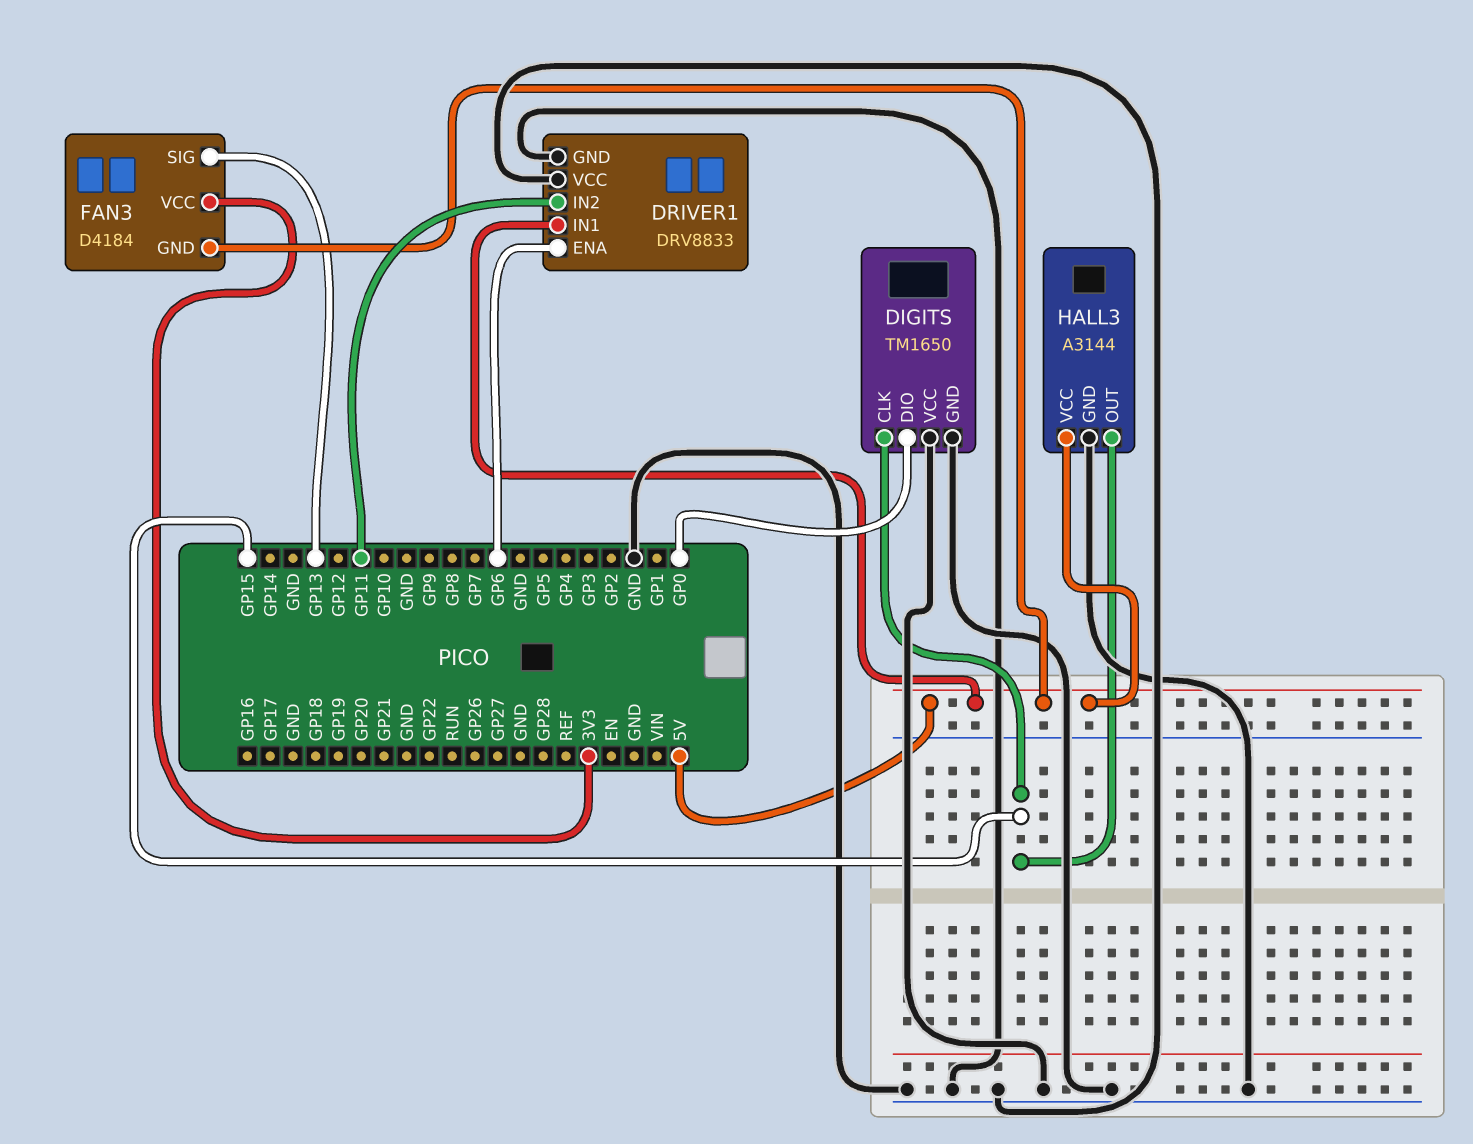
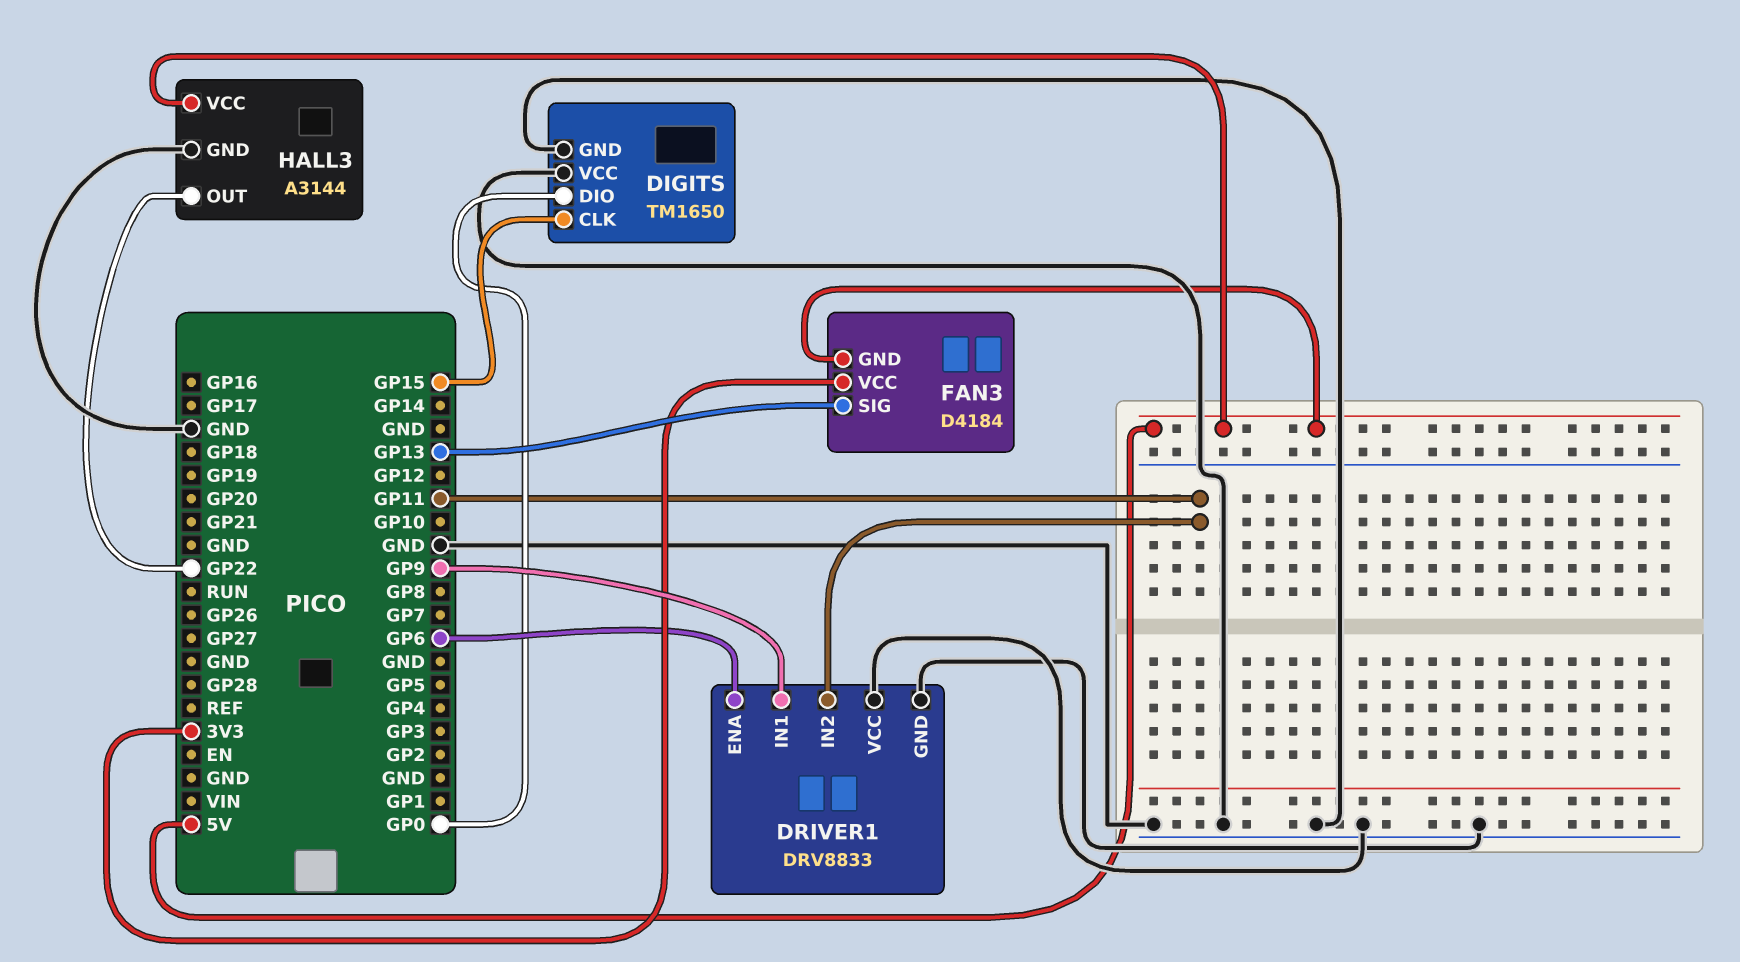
DRIVER1 pin IN1: 5V -> GP9
HALL3 pin OUT: GP15 -> GP22

